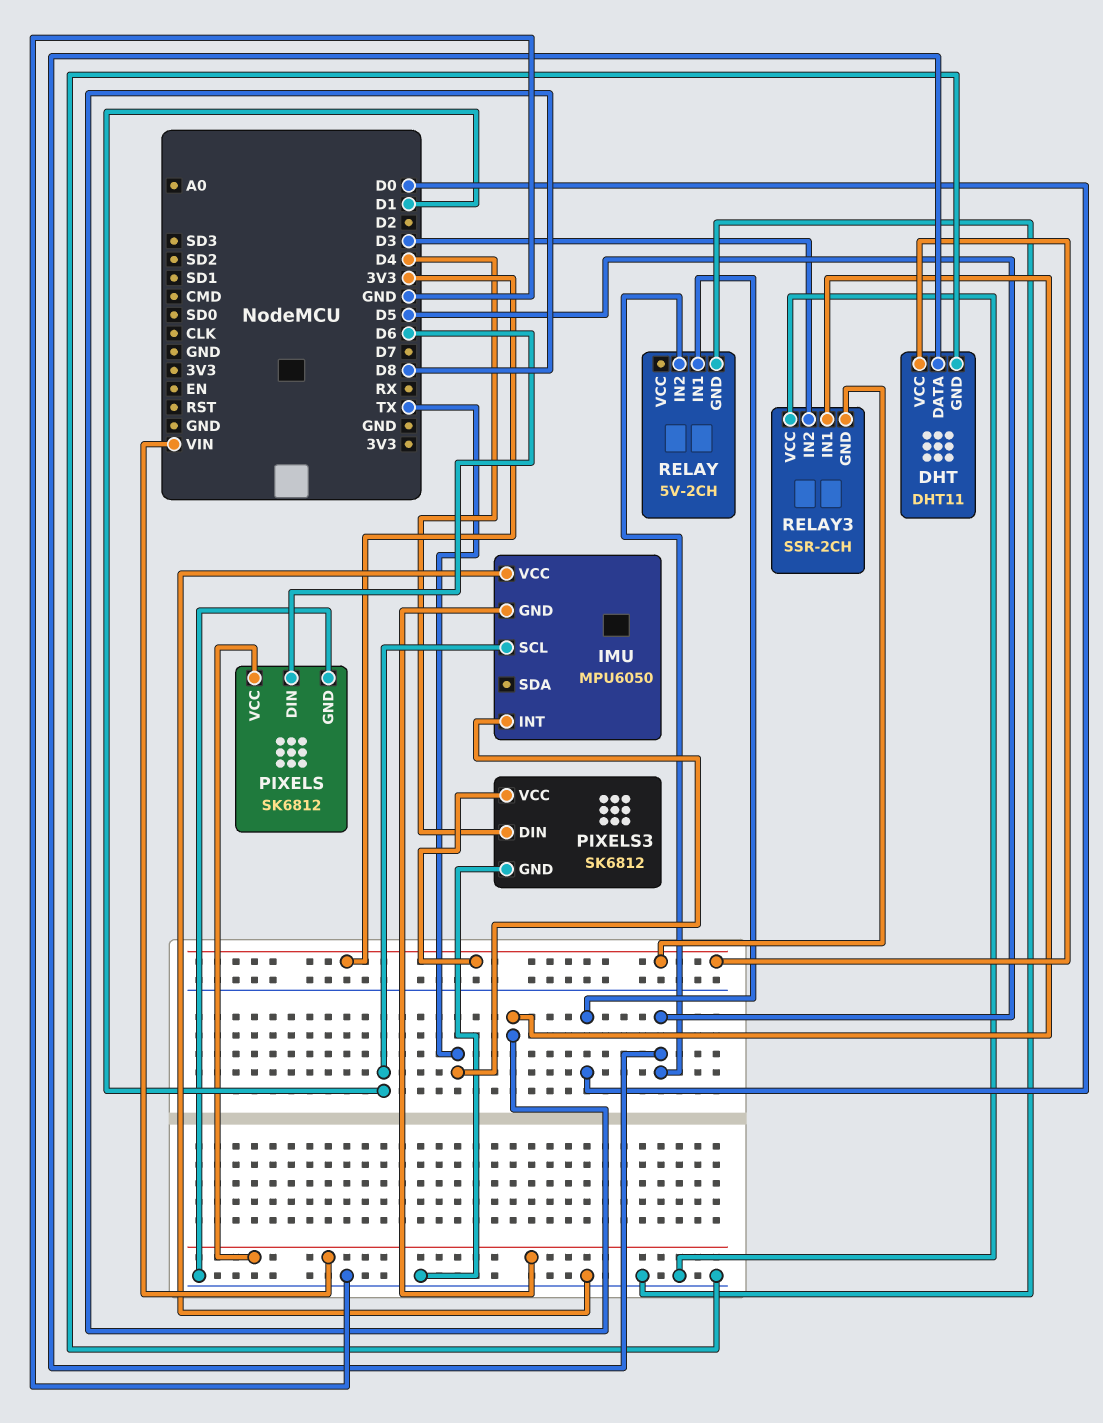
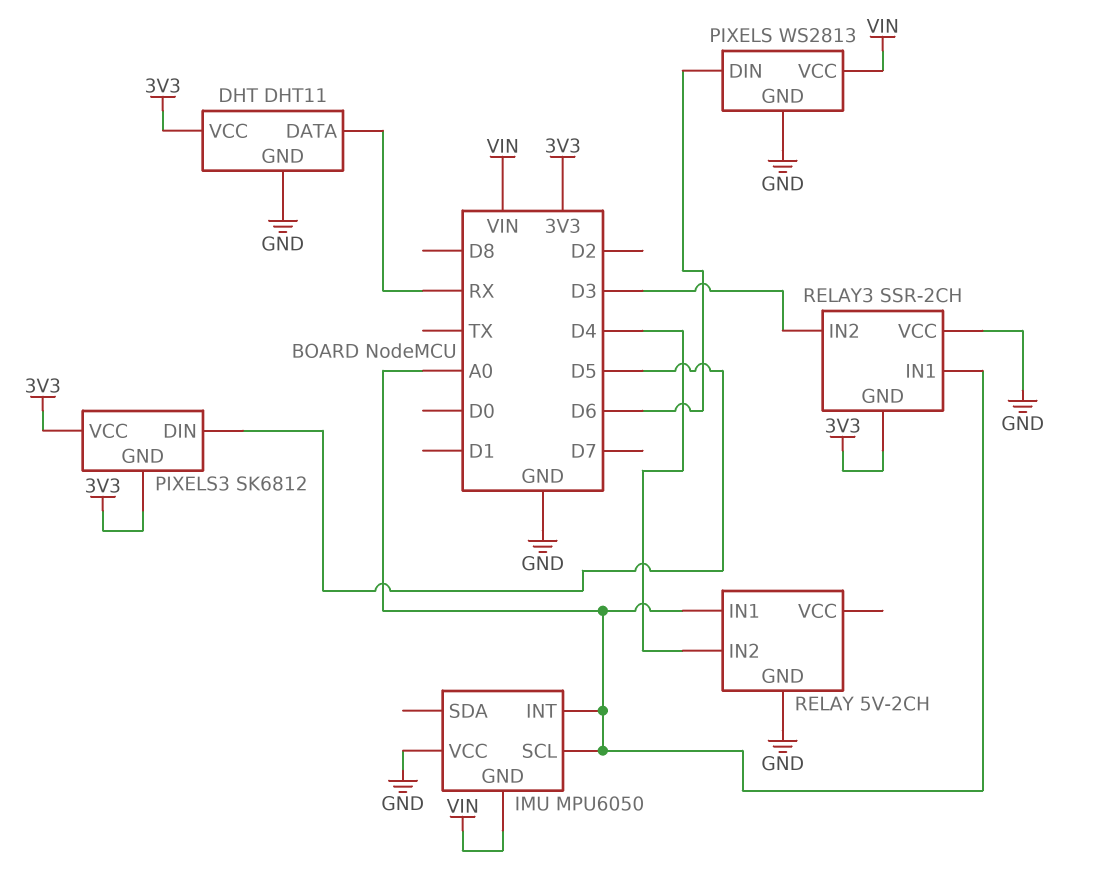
DHT pin DATA: D5 -> RX
IMU pin INT: TX -> A0
IMU pin SCL: D1 -> A0
PIXELS: SK6812 -> WS2813
PIXELS3 pin DIN: D4 -> D5
PIXELS3 pin GND: GND -> 3V3
RELAY pin IN1: D0 -> A0
RELAY pin IN2: D5 -> D4
RELAY3 pin IN1: D8 -> A0

